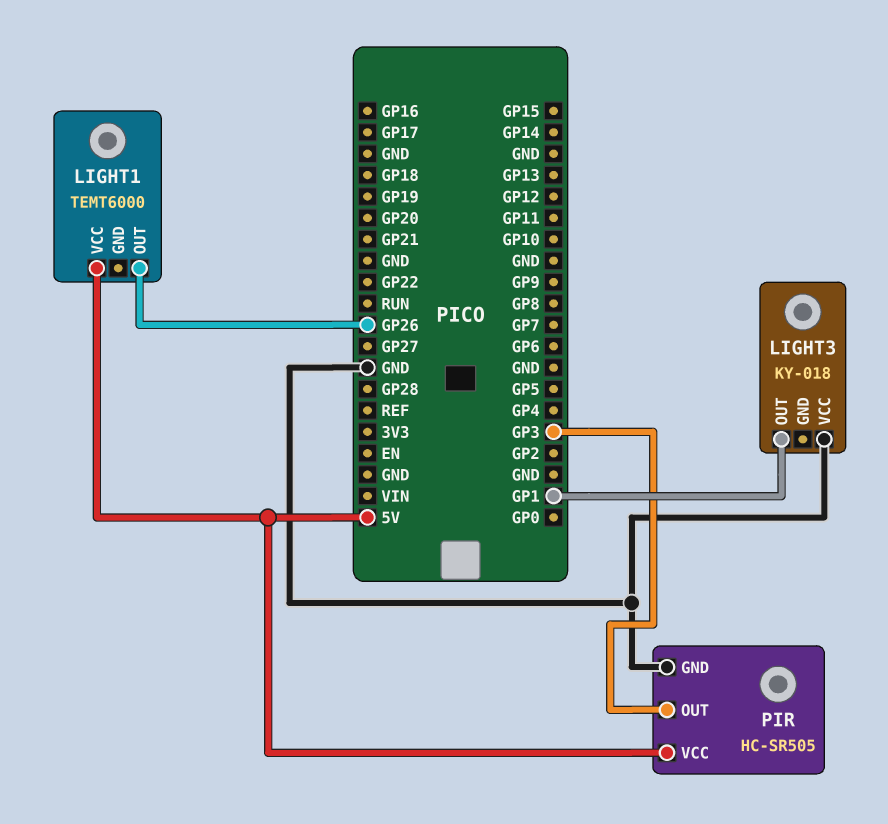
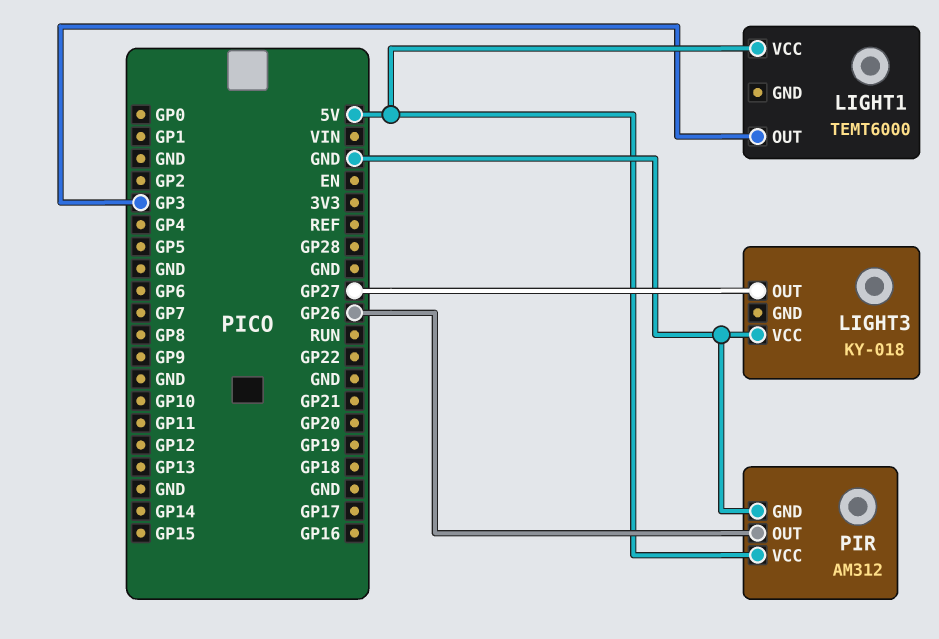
LIGHT1 pin OUT: GP26 -> GP3
LIGHT3 pin OUT: GP1 -> GP27
PIR: HC-SR505 -> AM312
PIR pin OUT: GP3 -> GP26

